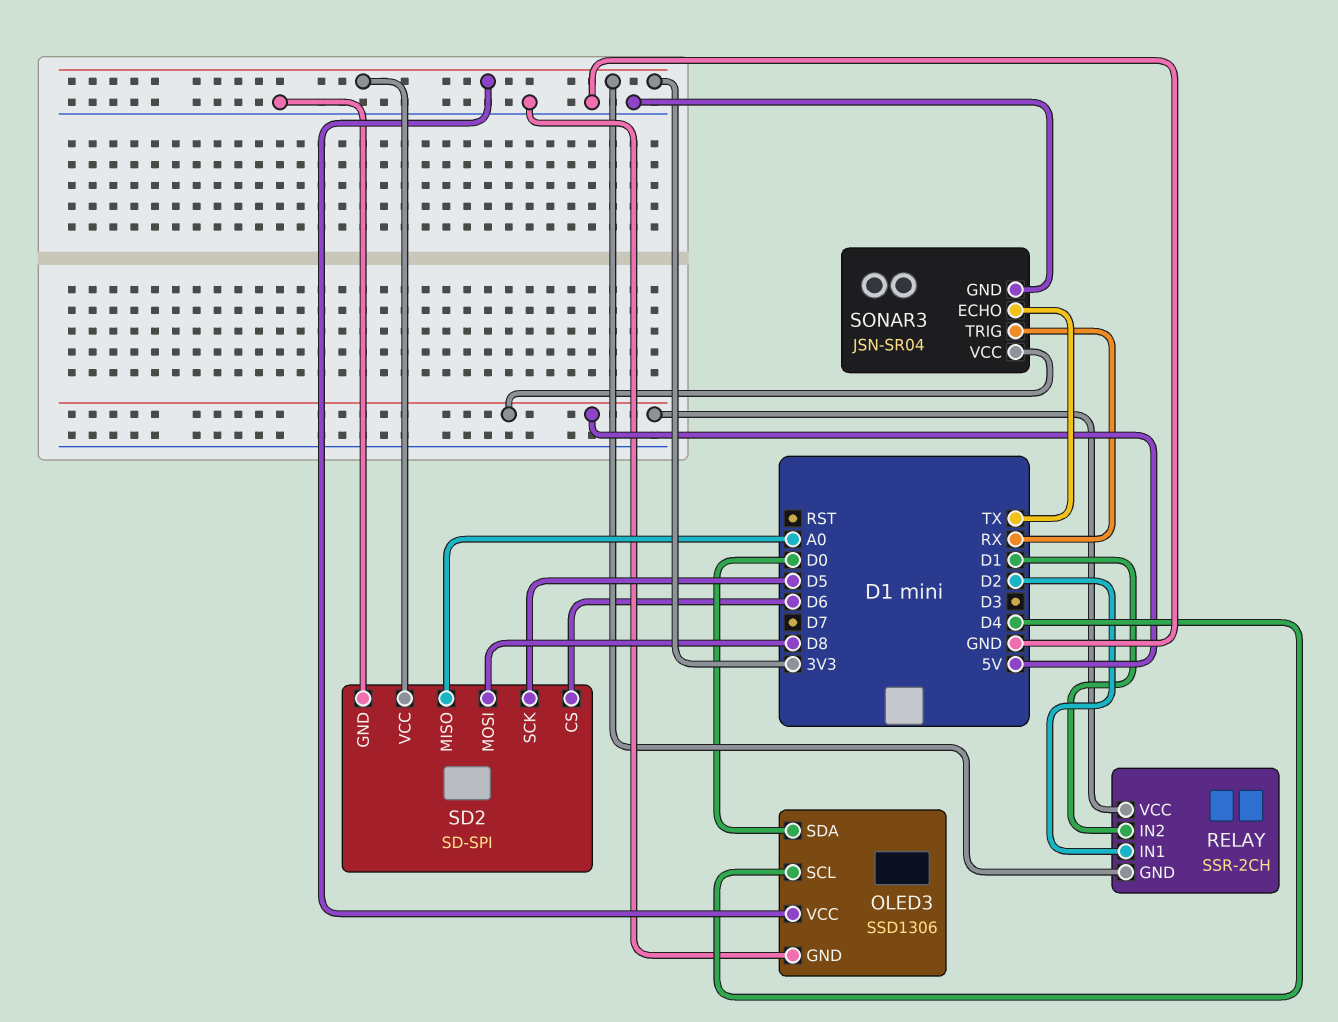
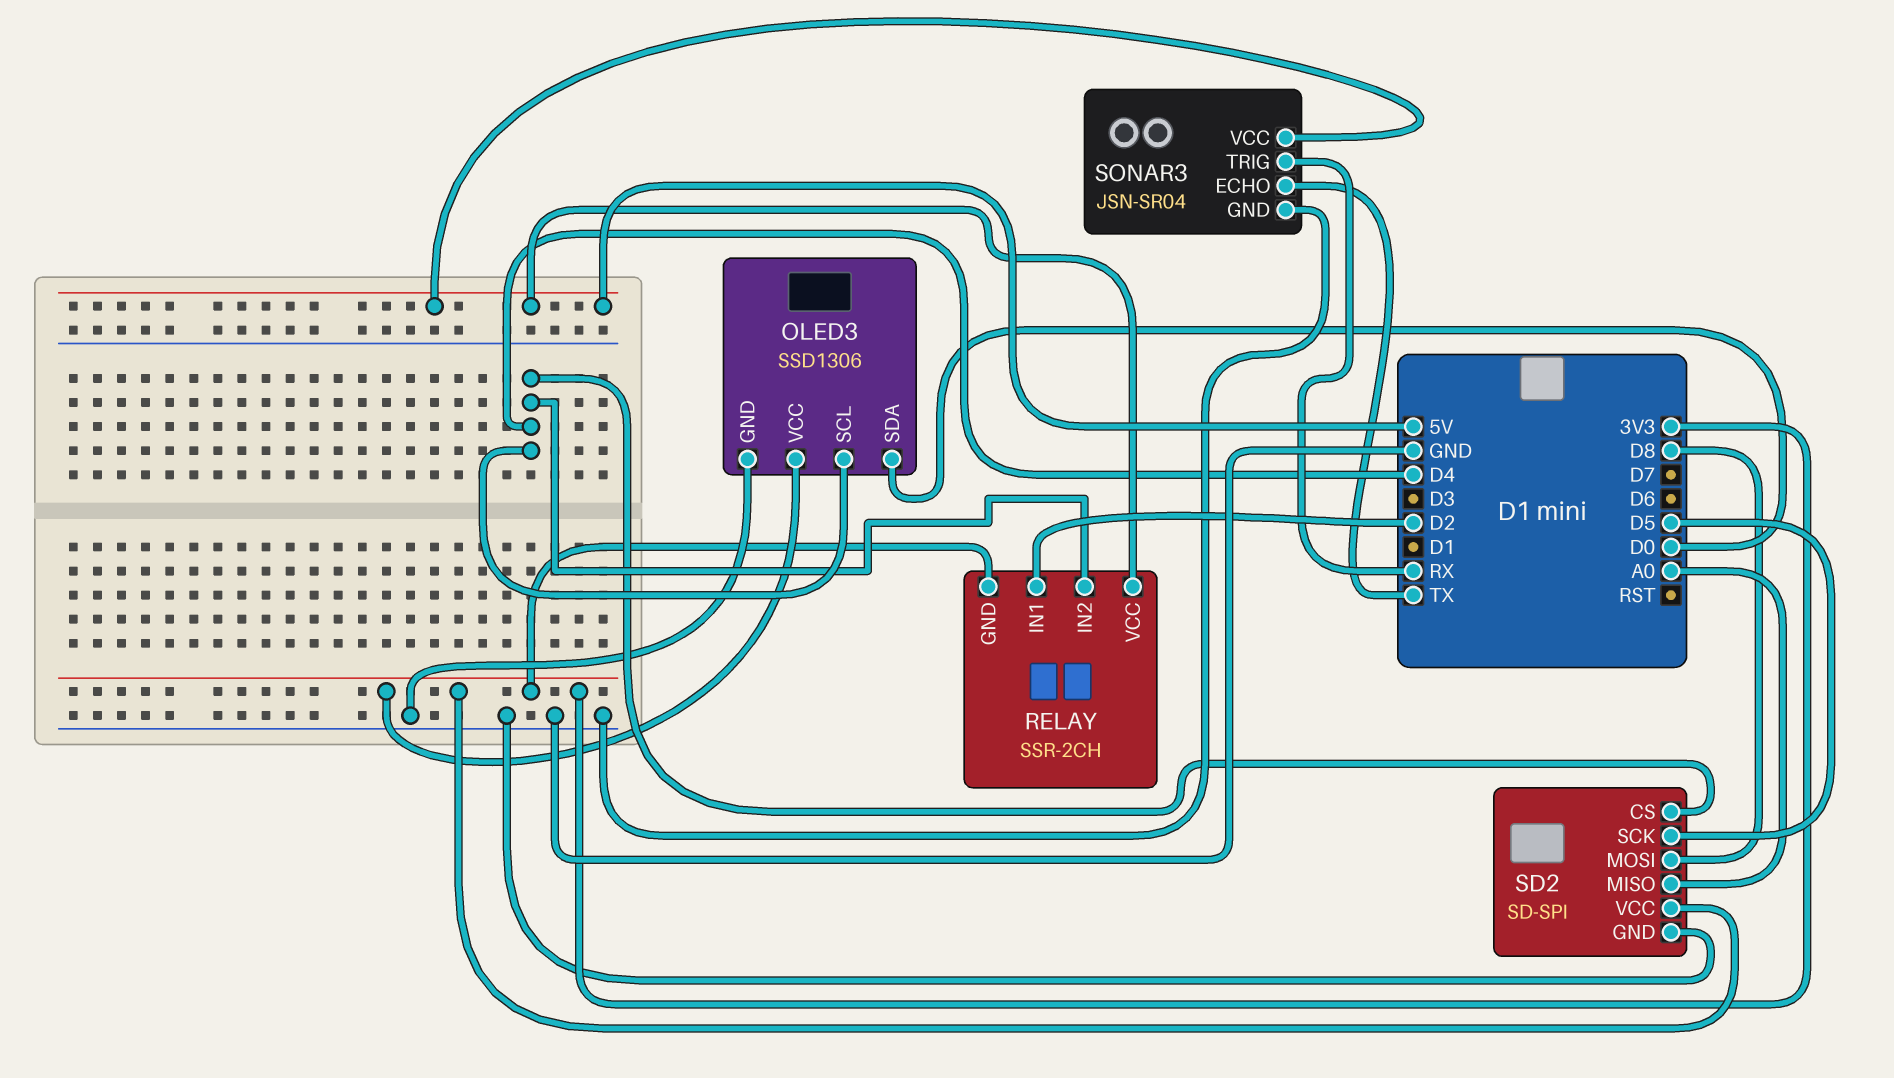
RELAY pin IN2: D1 -> D4
SD2 pin CS: D6 -> D4

